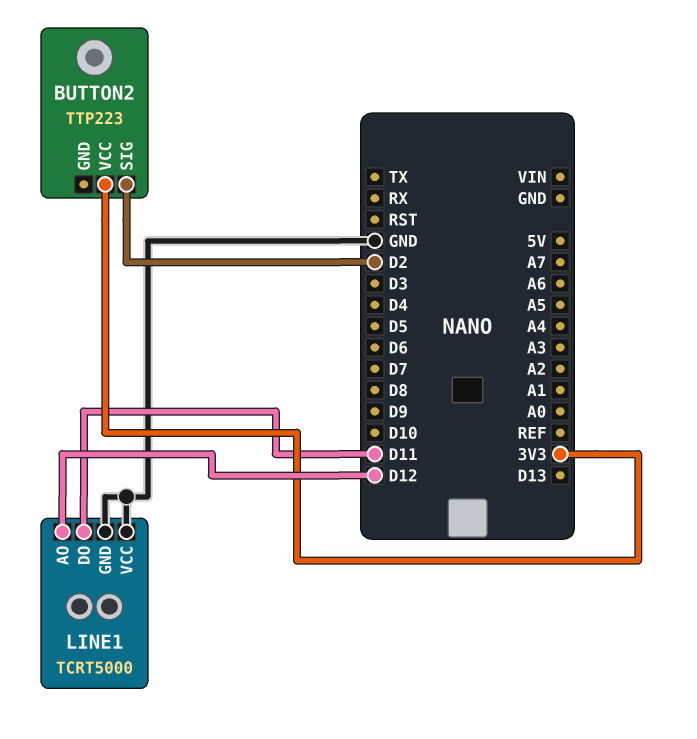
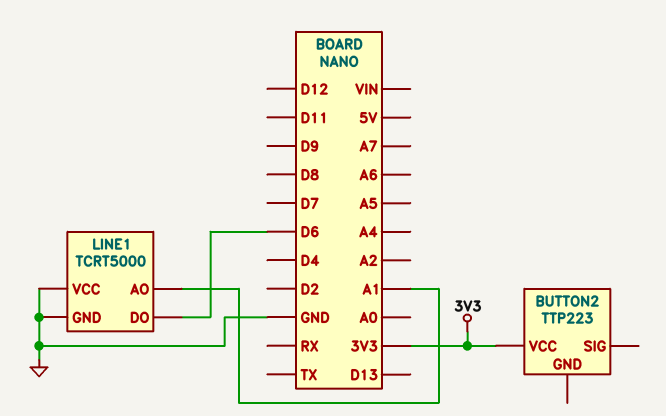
BUTTON2 pin SIG: D2 -> none
LINE1 pin AO: D12 -> A1
LINE1 pin DO: D11 -> D6

